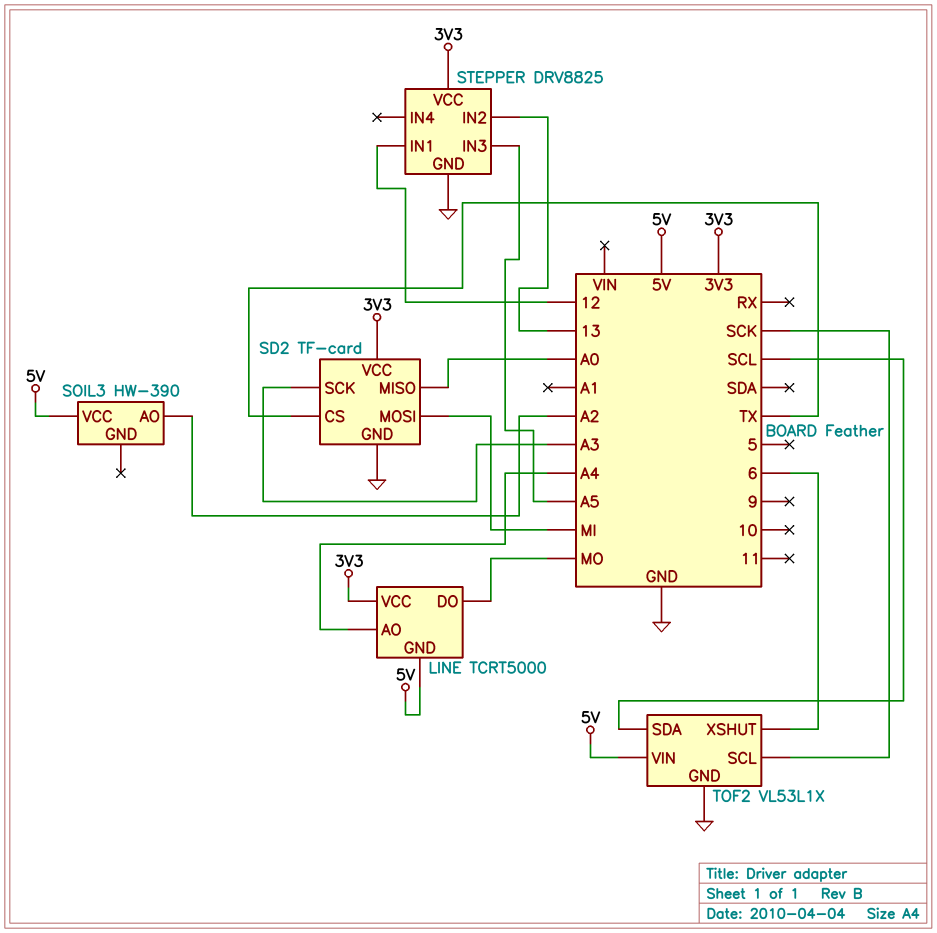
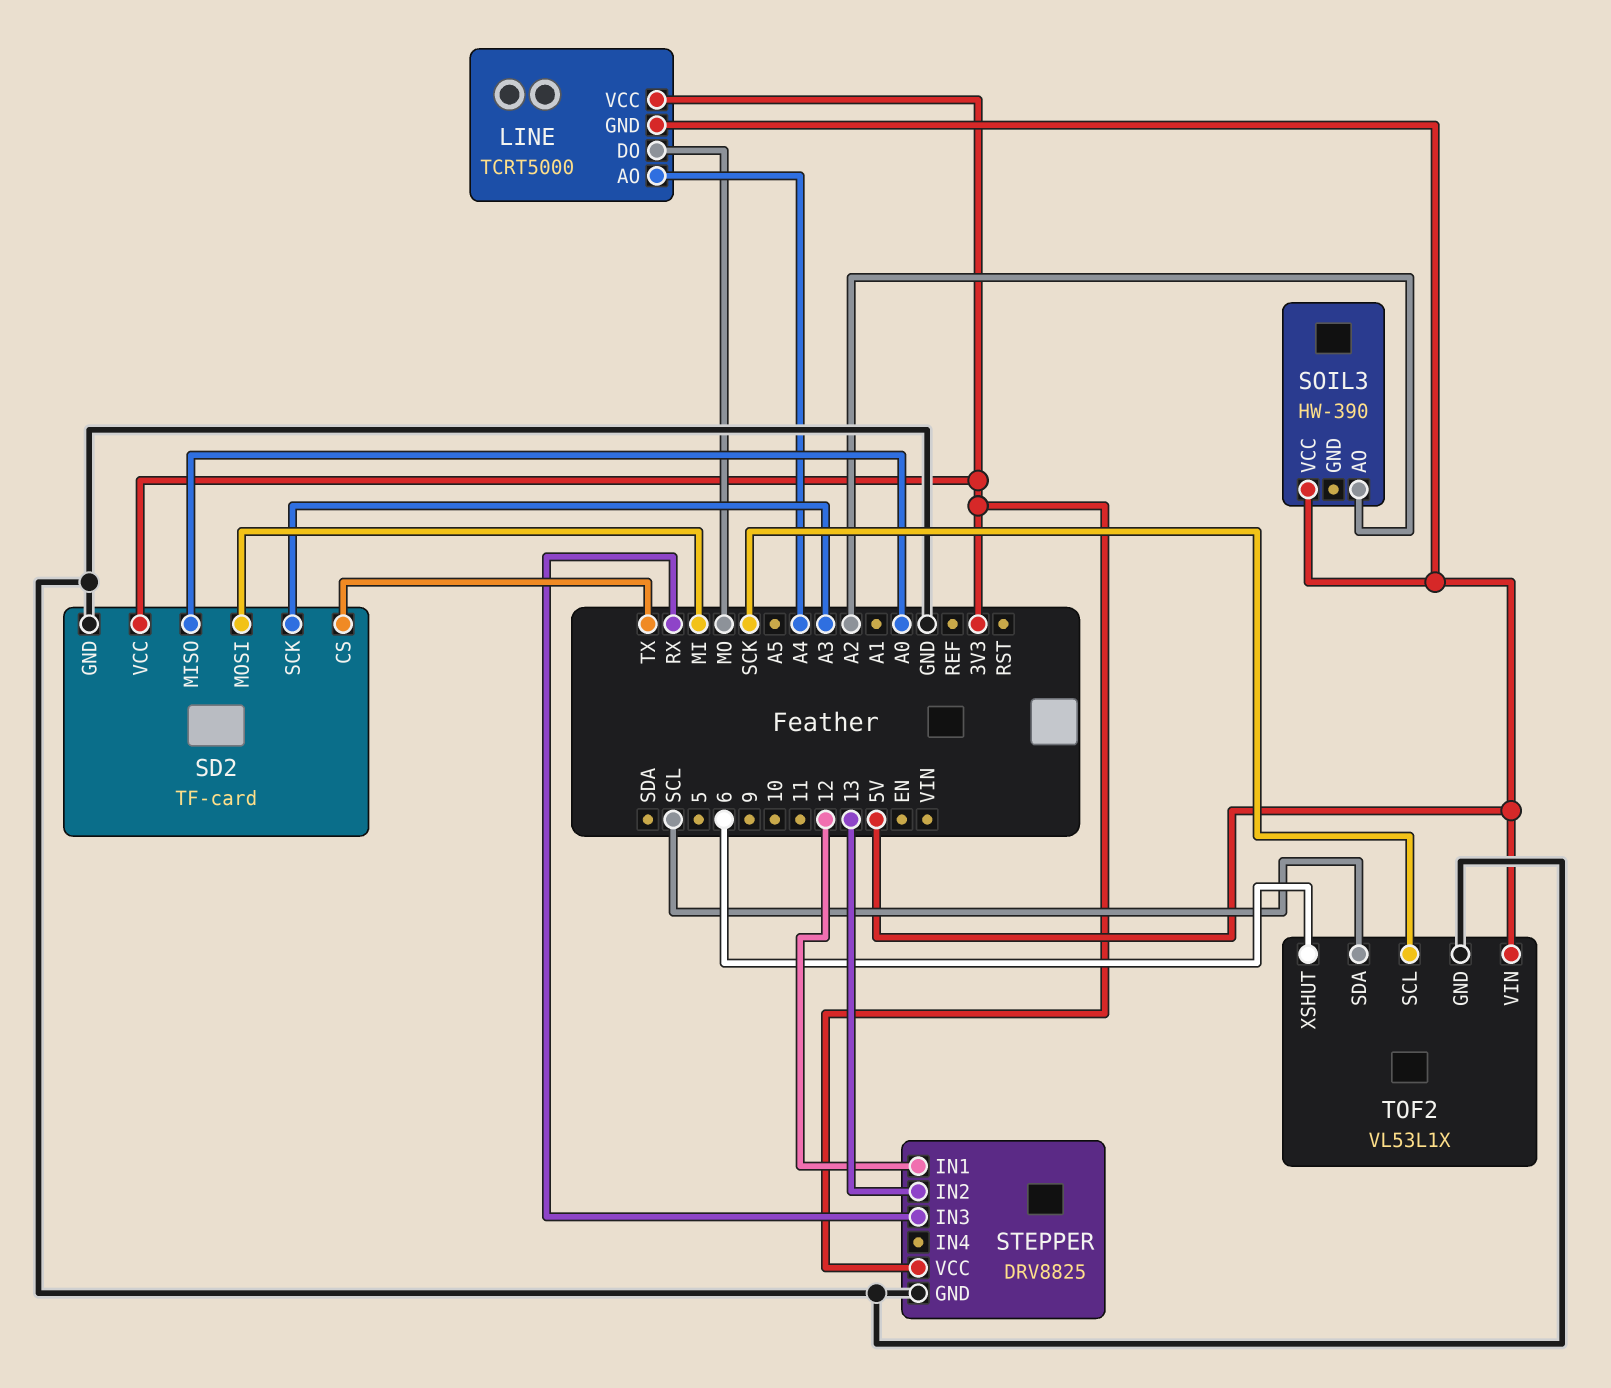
STEPPER pin IN3: A5 -> RX

